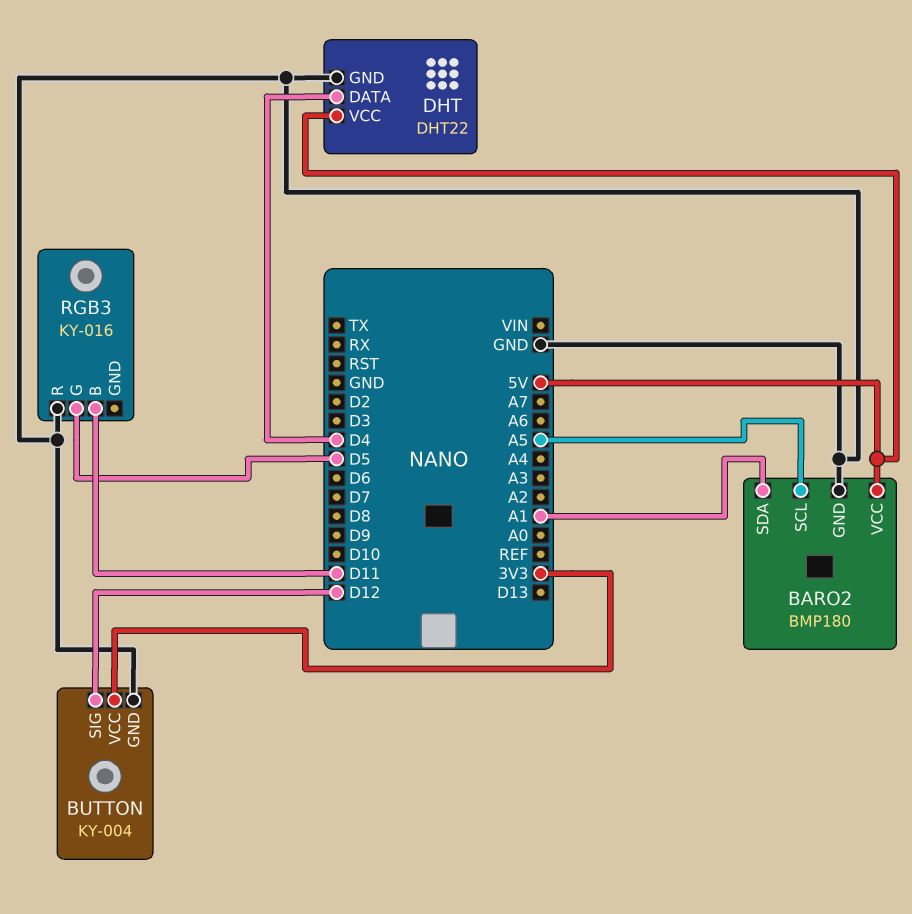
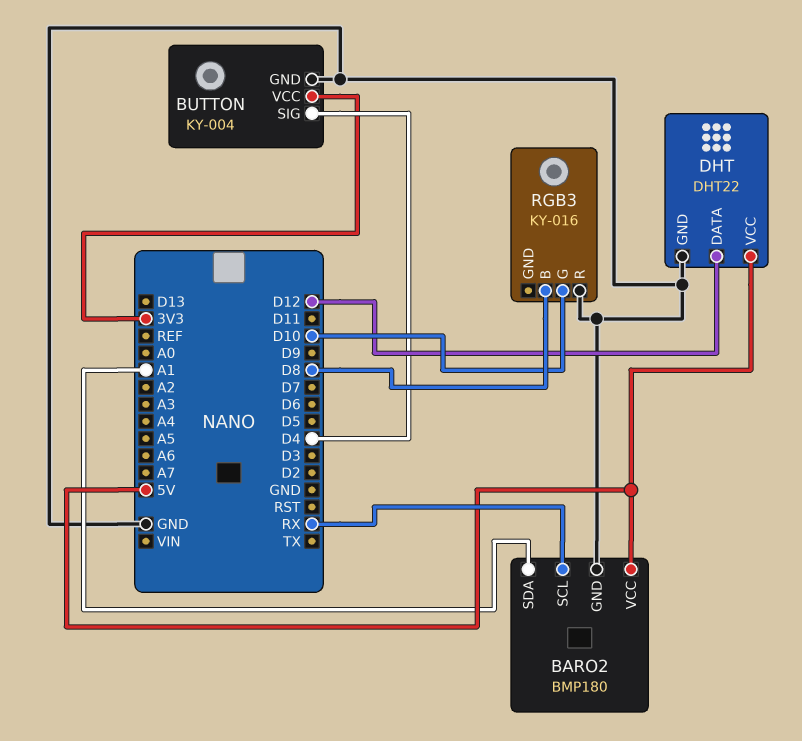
BARO2 pin SCL: A5 -> RX
BUTTON pin SIG: D12 -> D4
DHT pin DATA: D4 -> D12
RGB3 pin B: D11 -> D8
RGB3 pin G: D5 -> D10

